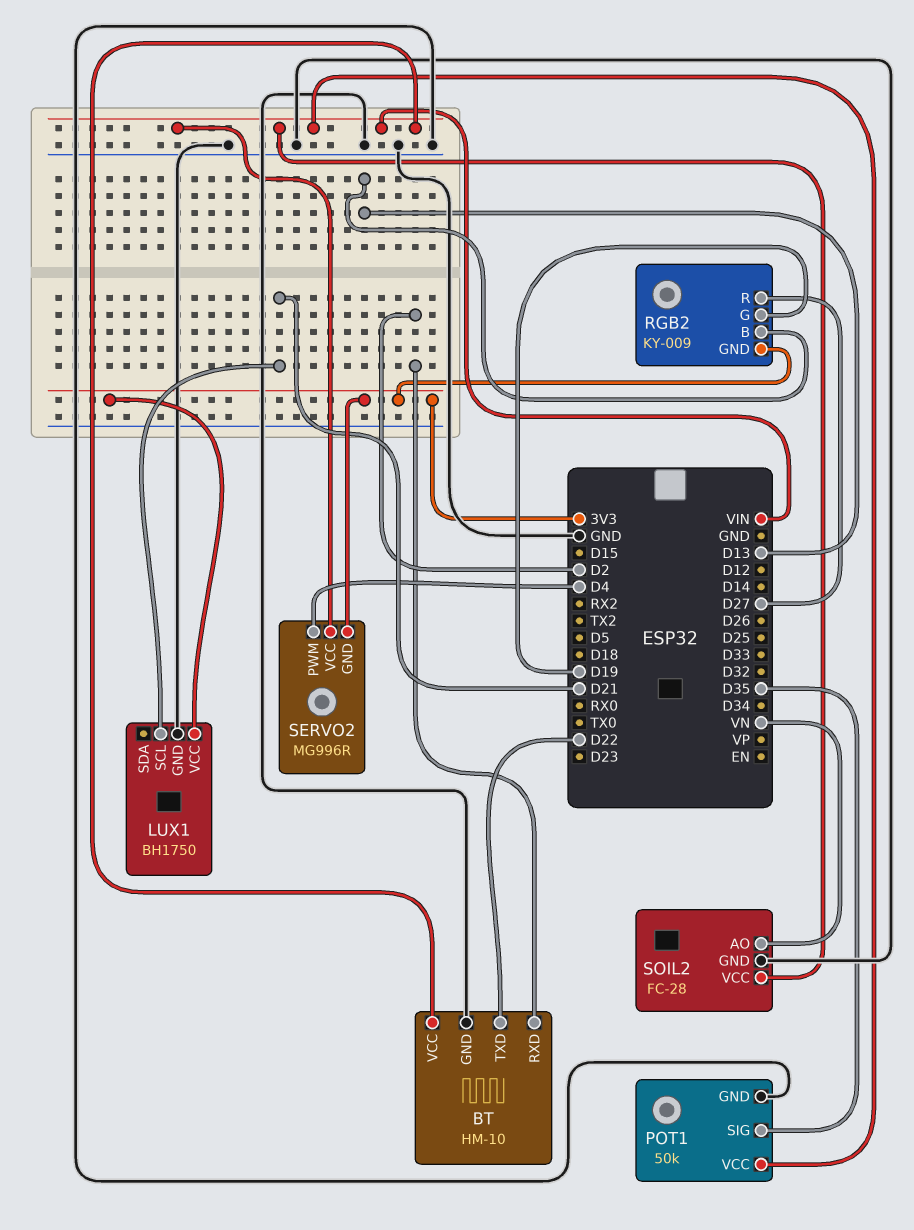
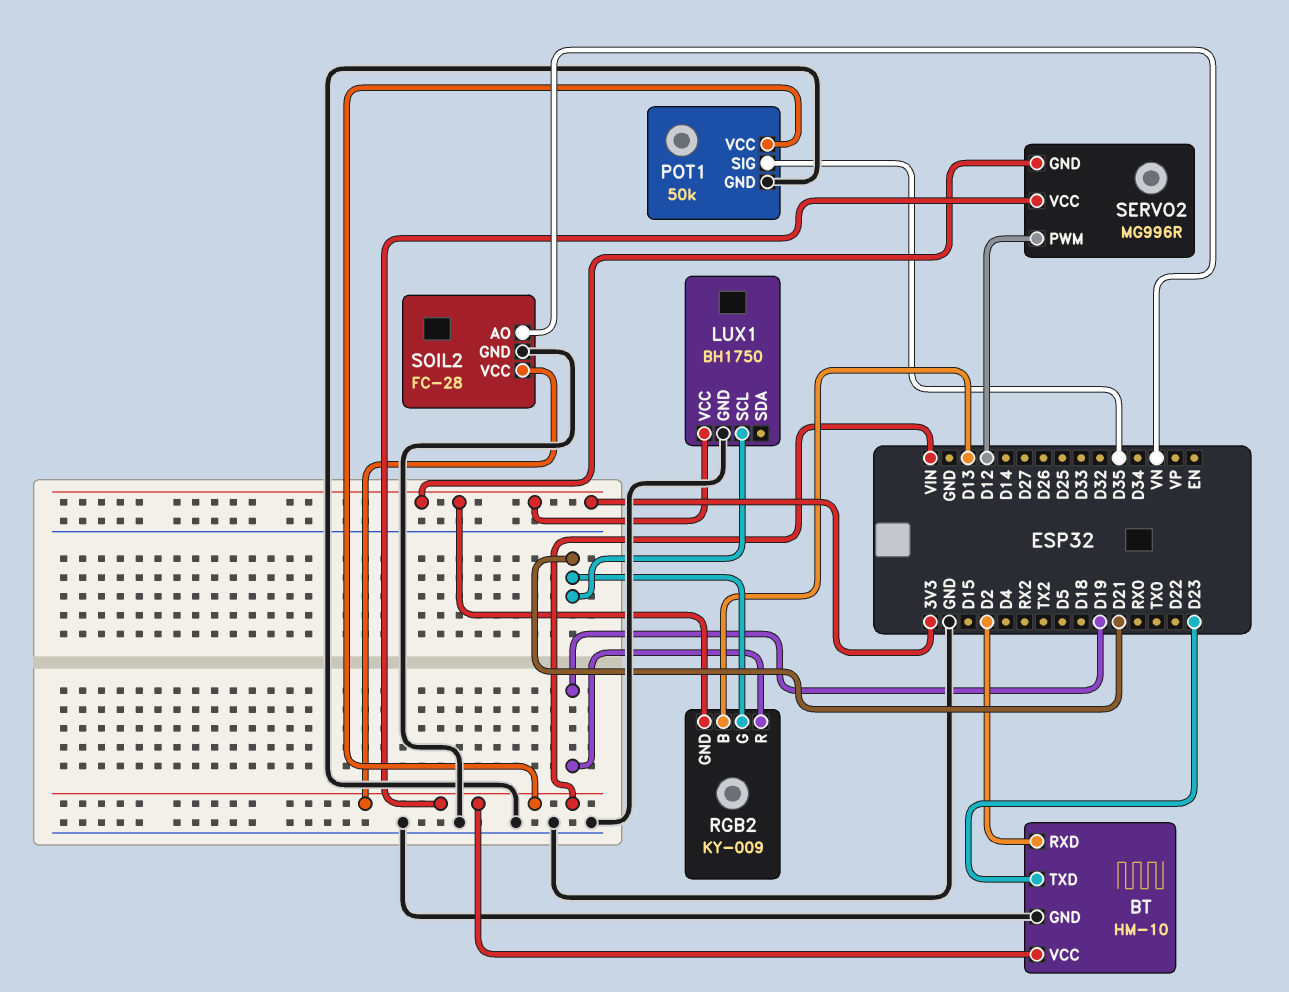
BT pin TXD: D22 -> D23
RGB2 pin G: D19 -> D21
RGB2 pin R: D27 -> D19
SERVO2 pin PWM: D4 -> D12

